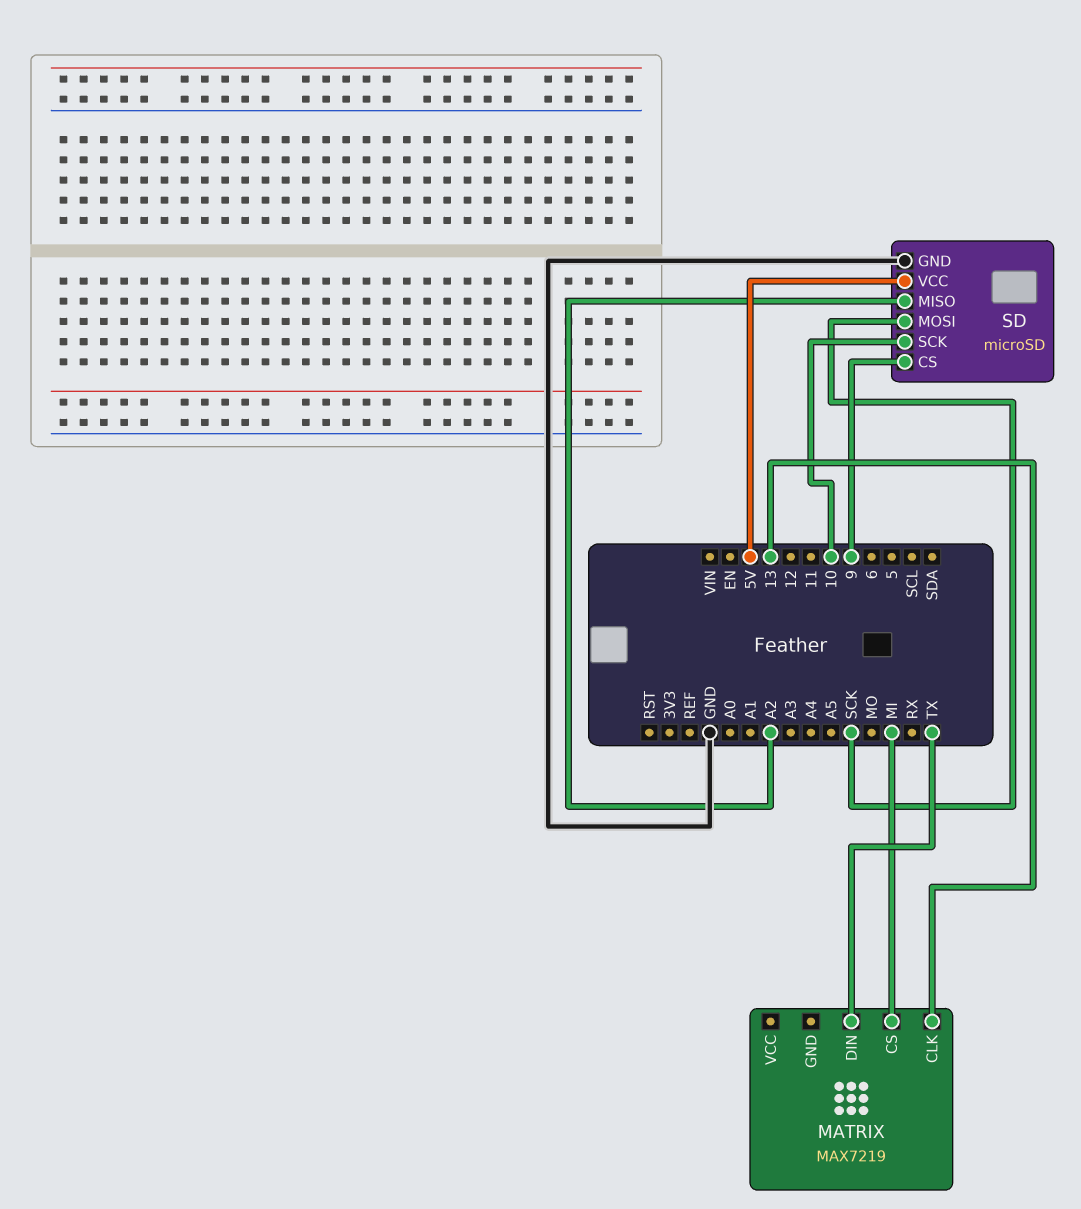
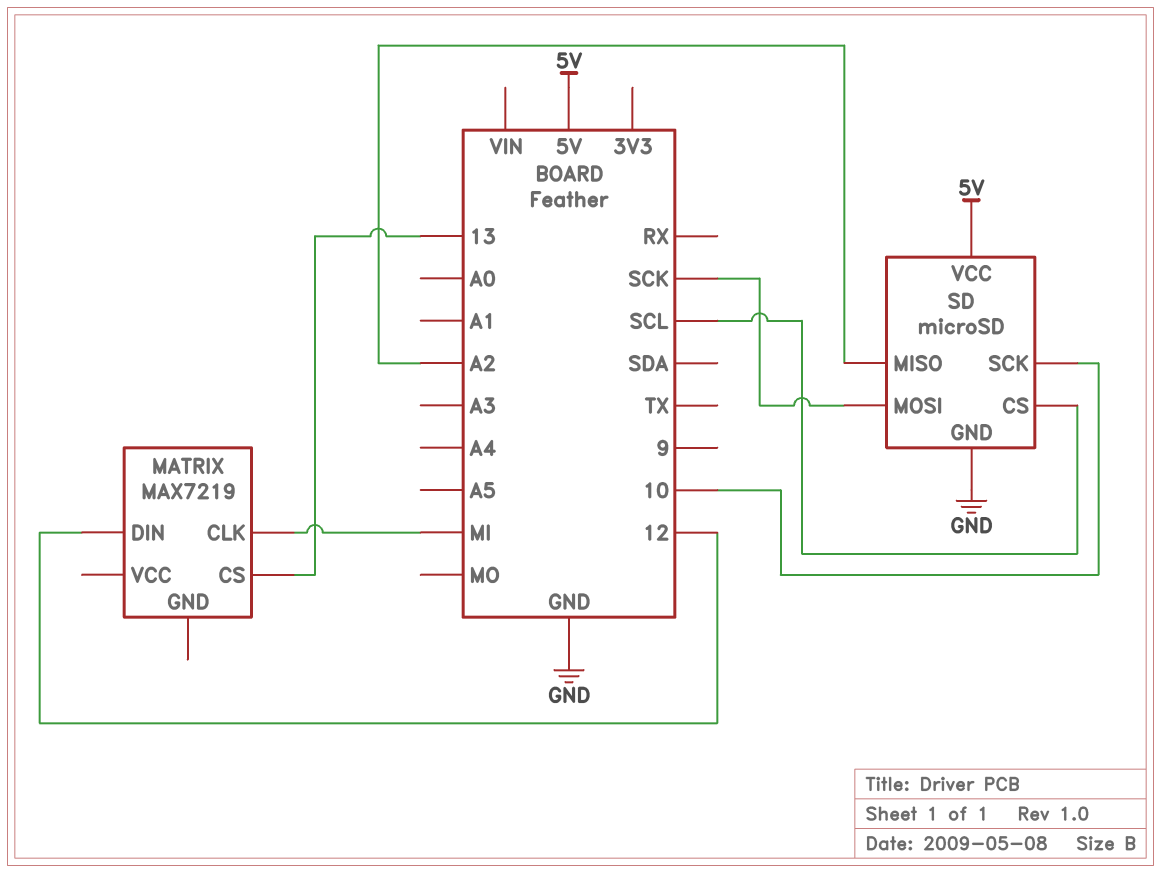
MATRIX pin CLK: 13 -> MI
MATRIX pin CS: MI -> 13
MATRIX pin DIN: TX -> 12
SD pin CS: 9 -> SCL

